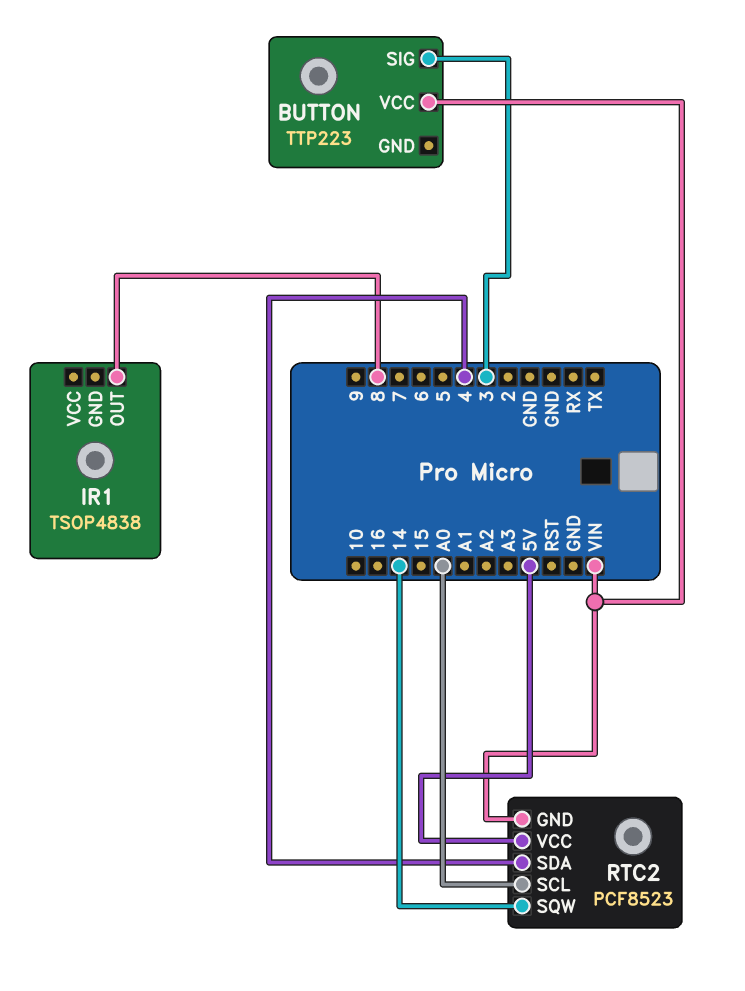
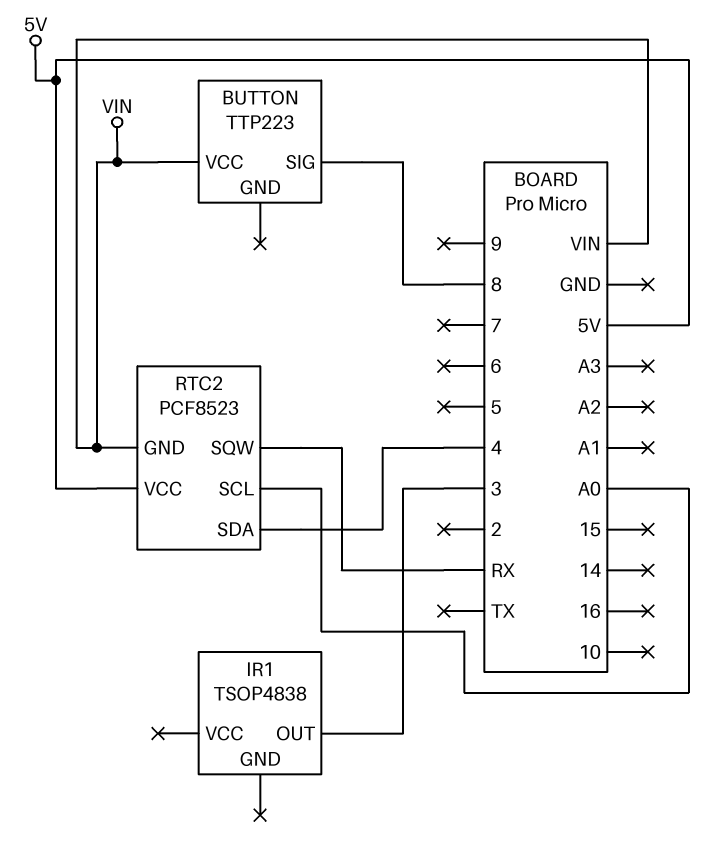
BUTTON pin SIG: 3 -> 8
IR1 pin OUT: 8 -> 3
RTC2 pin SQW: 14 -> RX

